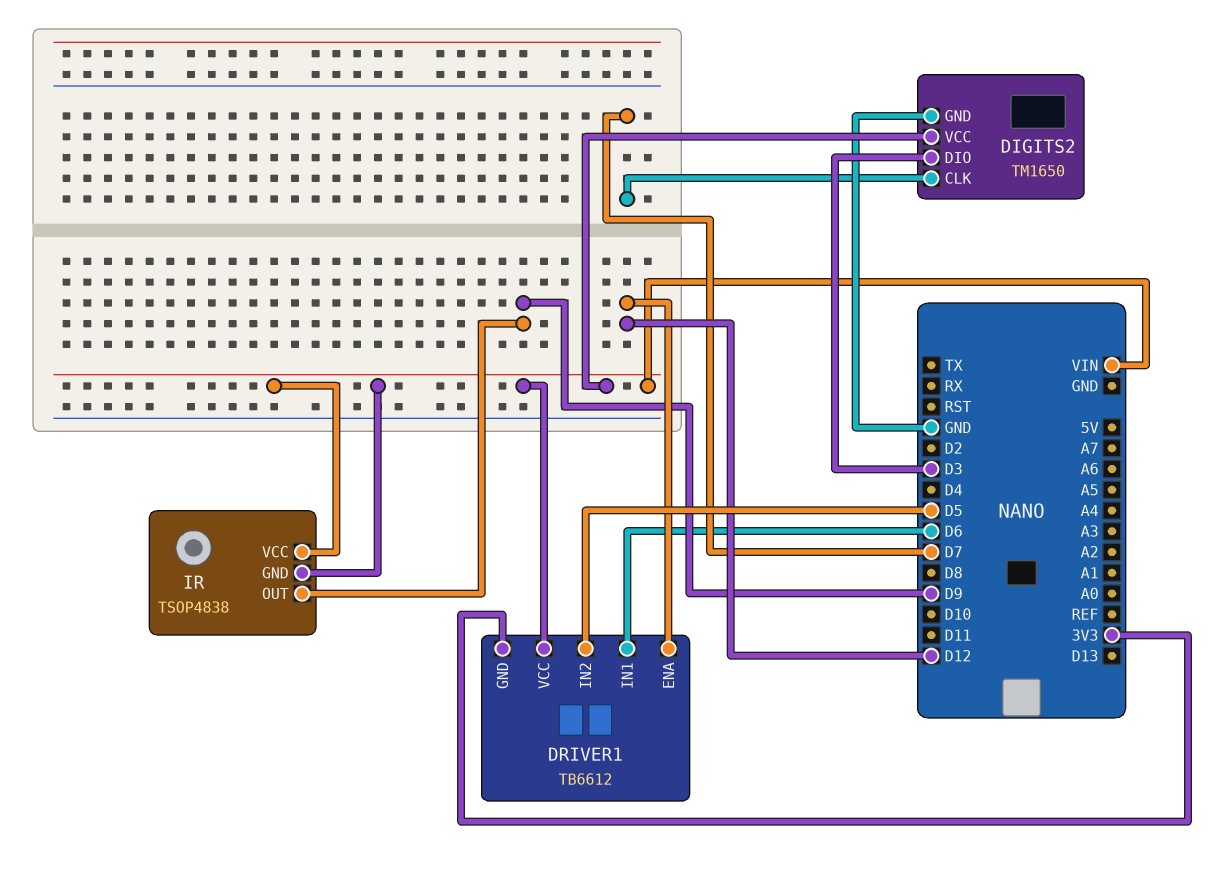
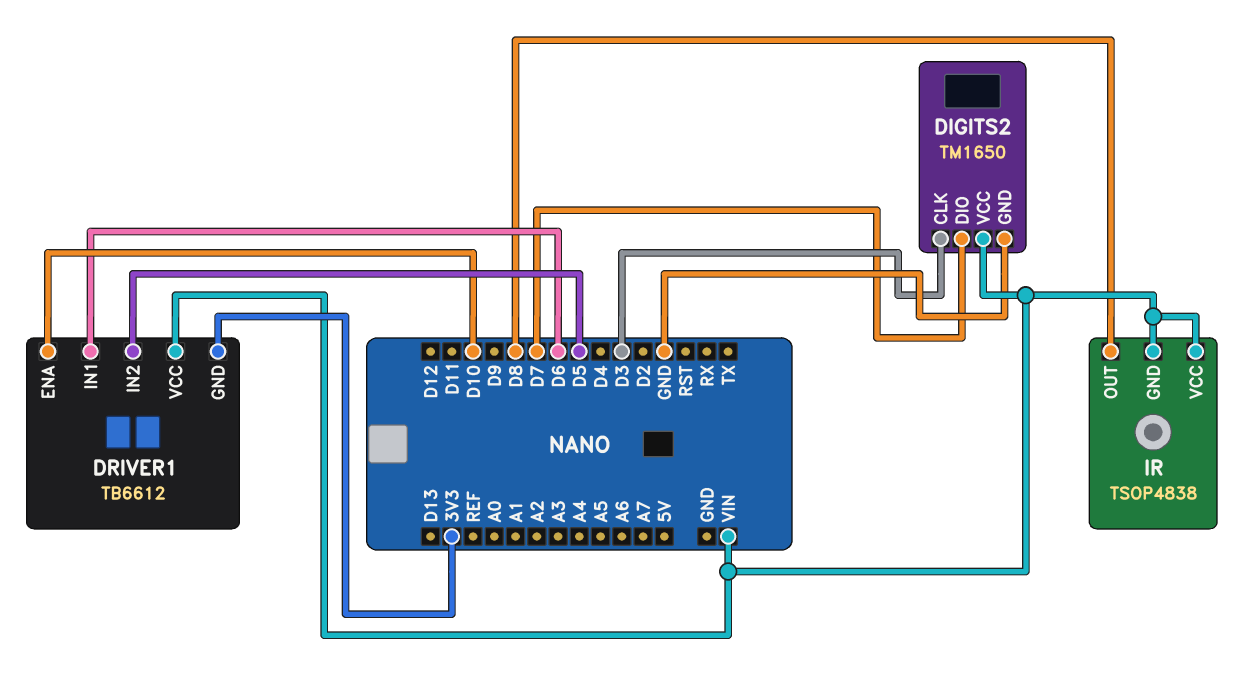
DIGITS2 pin CLK: D7 -> D3
DIGITS2 pin DIO: D3 -> D7
DRIVER1 pin ENA: D12 -> D10
IR pin OUT: D9 -> D8

